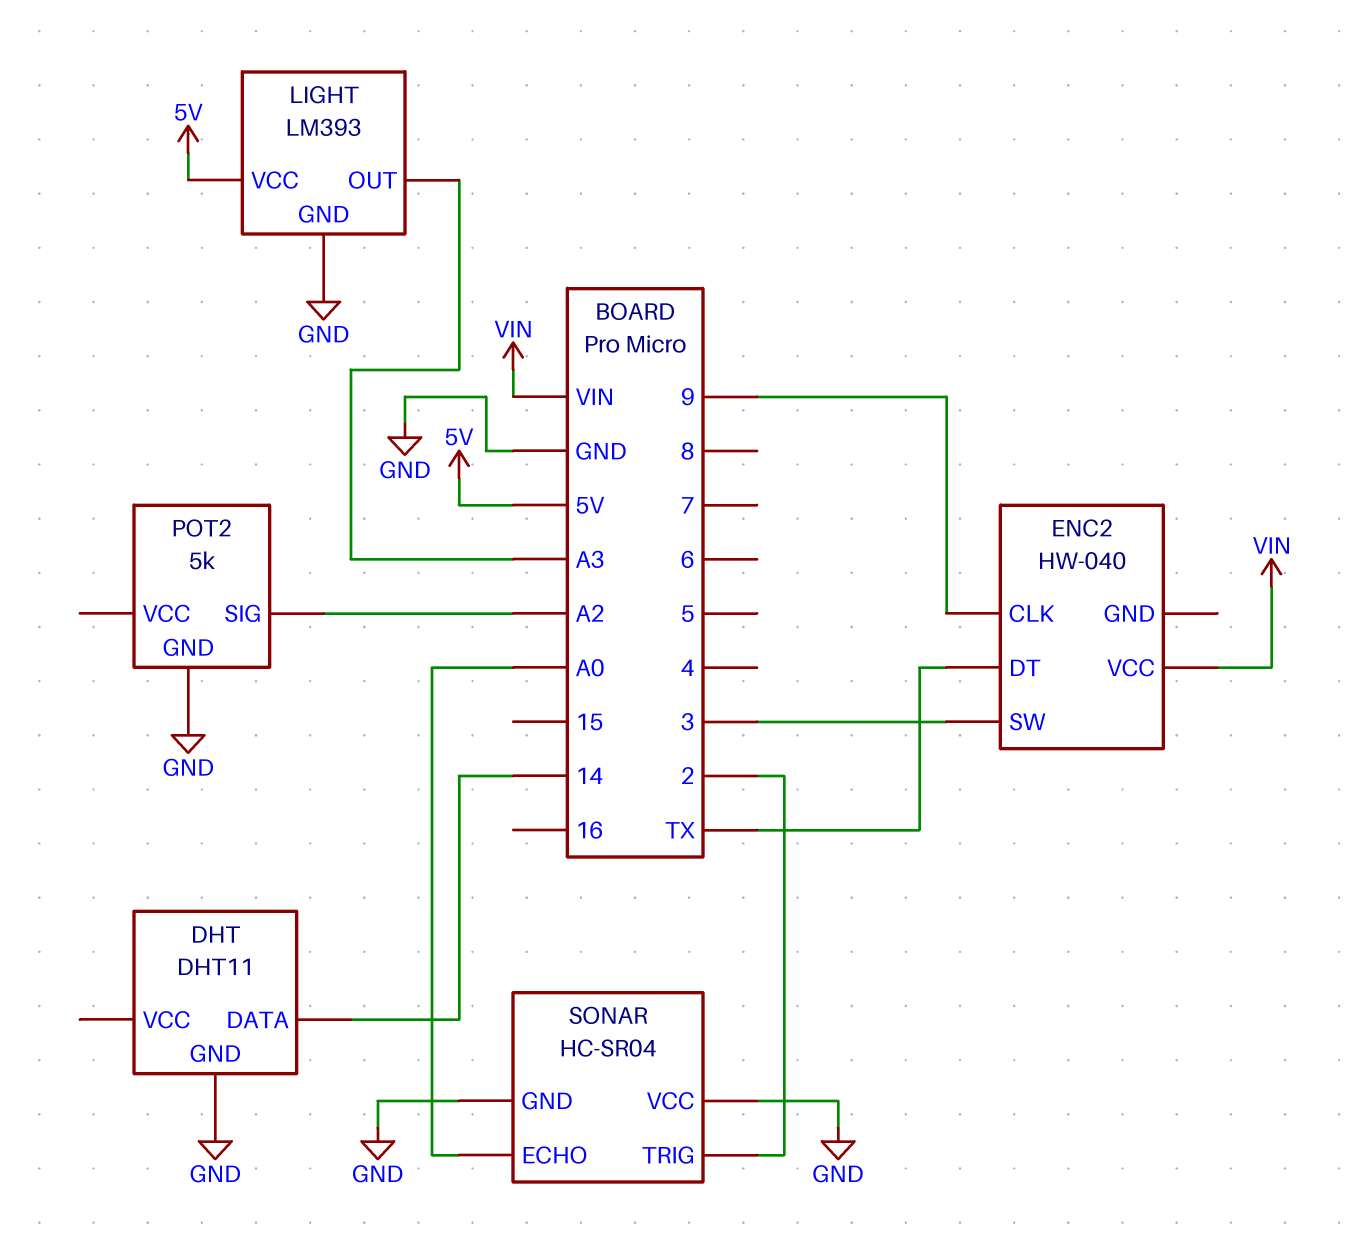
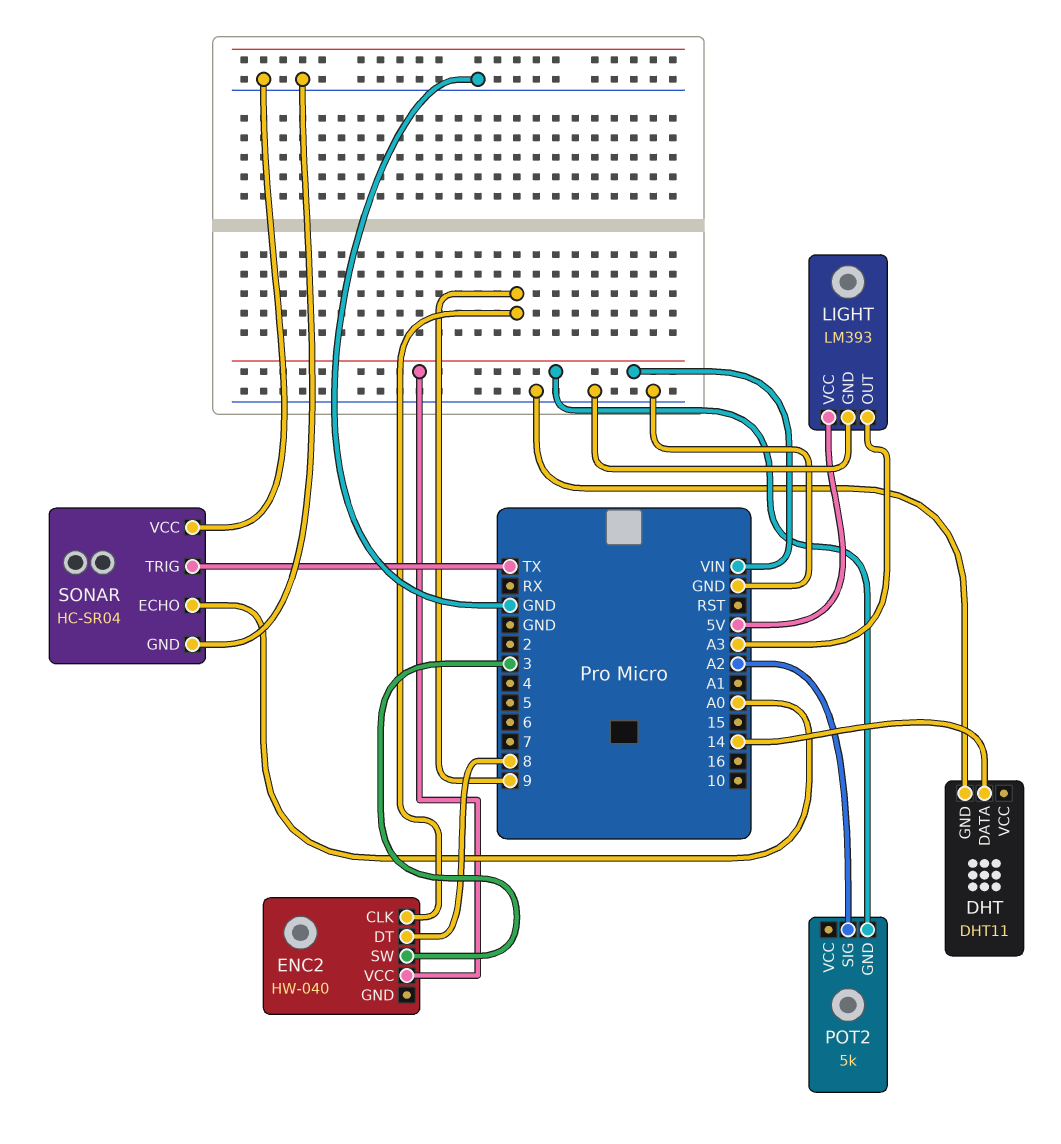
ENC2 pin DT: TX -> 8
POT2 pin GND: GND -> VIN
SONAR pin TRIG: 2 -> TX

